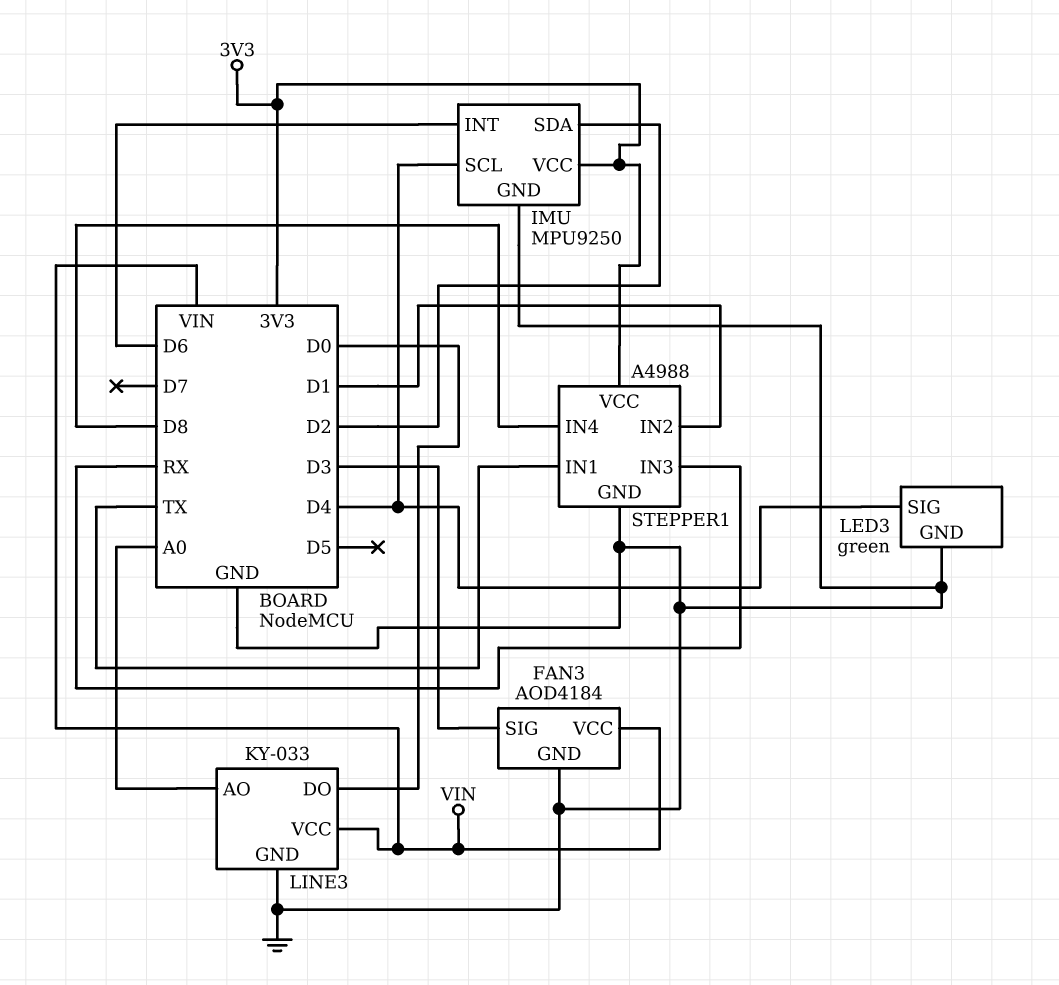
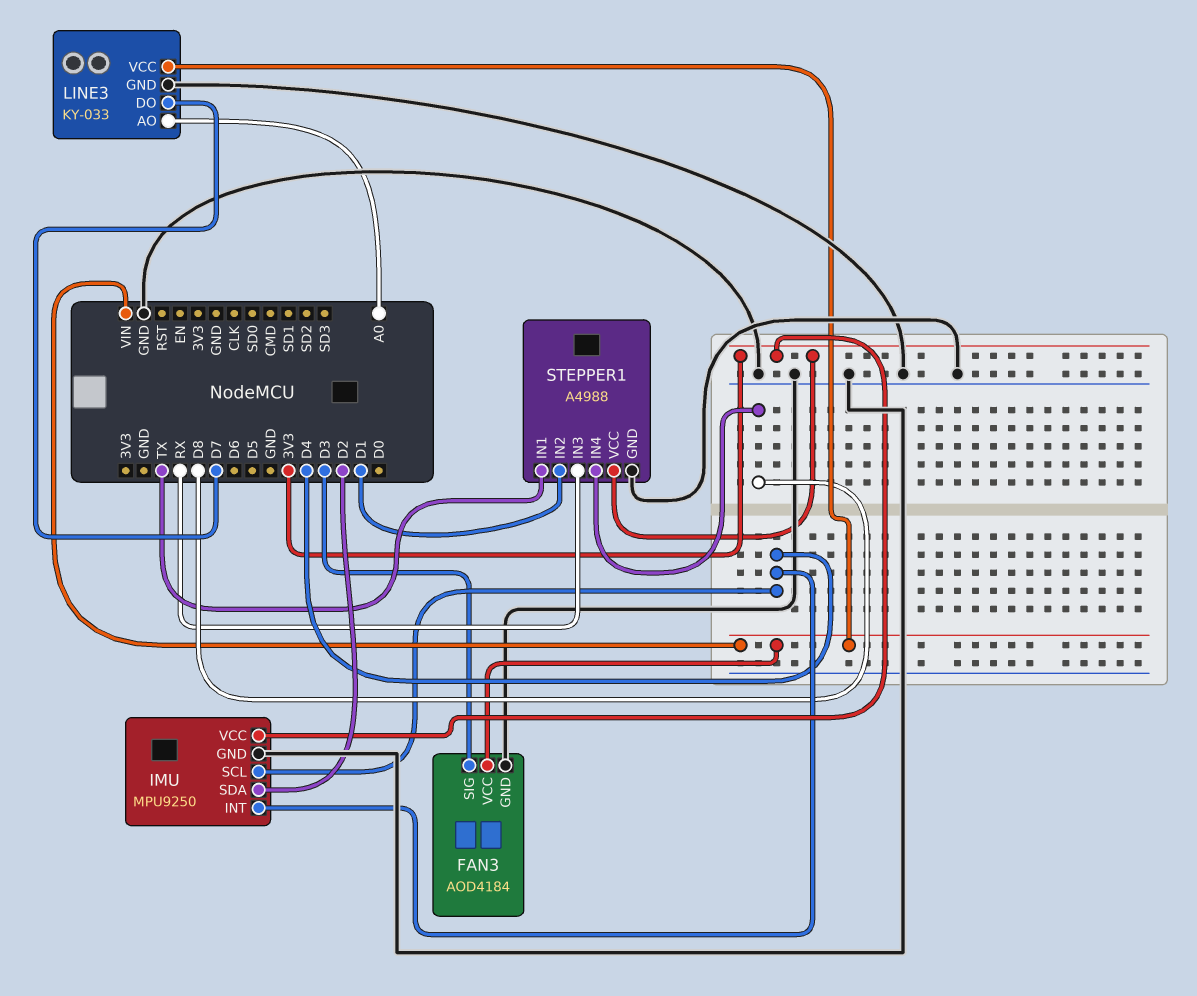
IMU pin INT: D6 -> D4
LED3: green -> none
LED3 pin GND: GND -> none
LED3 pin SIG: D4 -> none
LINE3 pin DO: D0 -> D7

